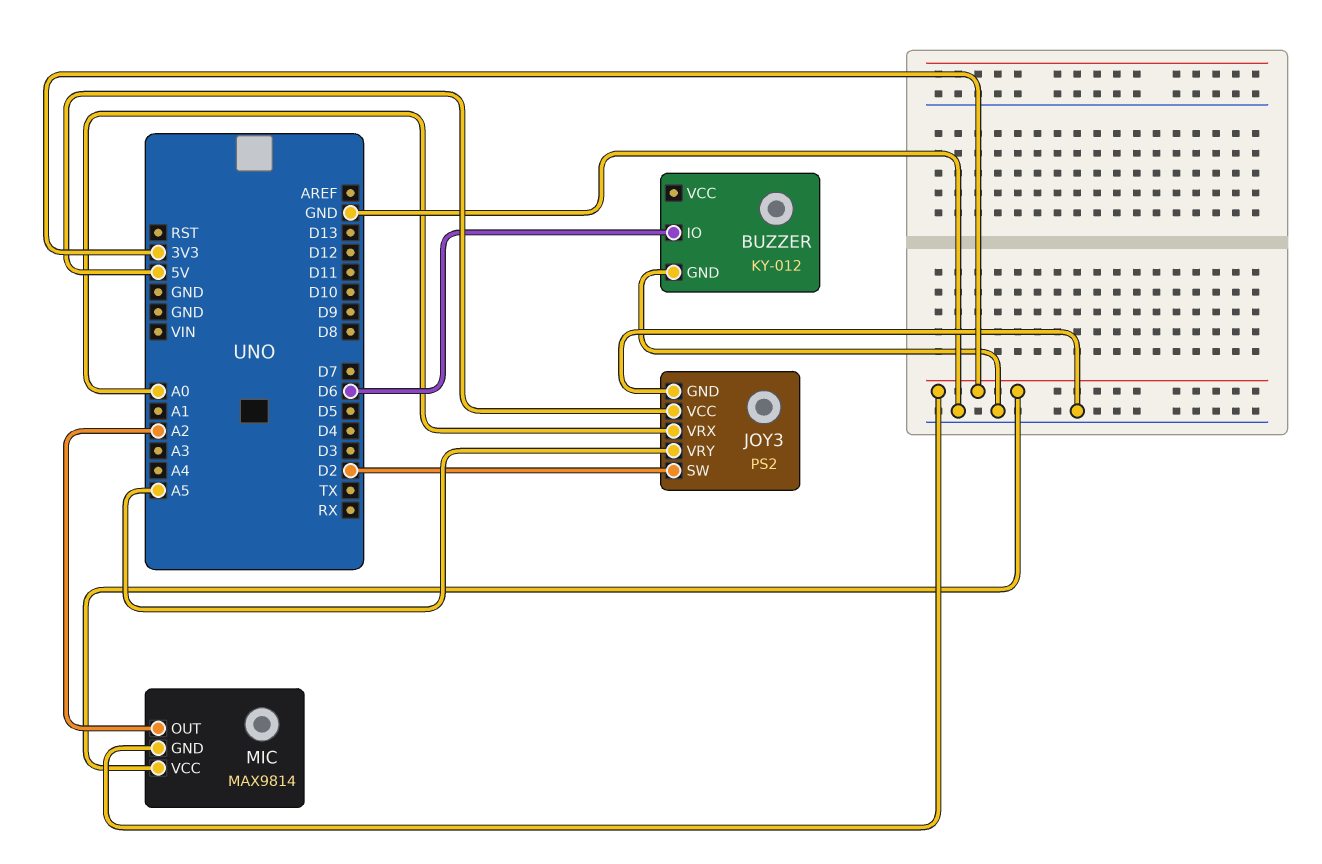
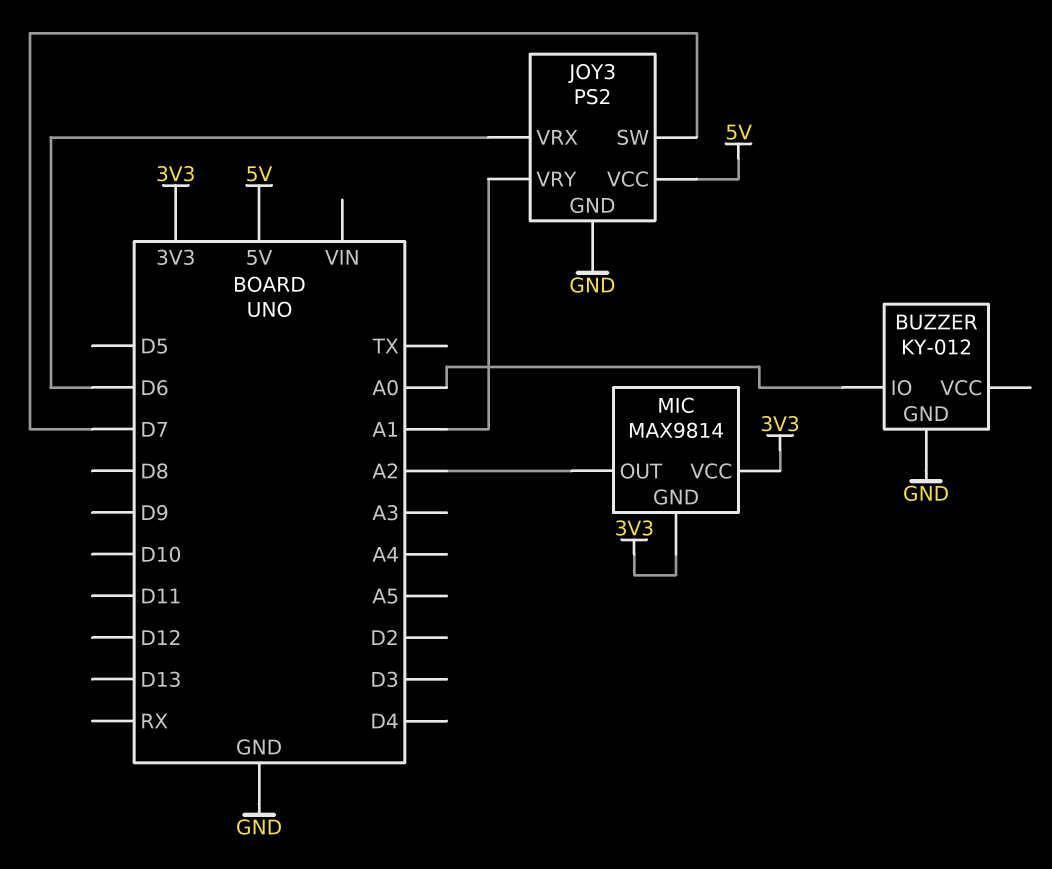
BUZZER pin IO: D6 -> A0
JOY3 pin SW: D2 -> D7
JOY3 pin VRX: A0 -> D6
JOY3 pin VRY: A5 -> A1

